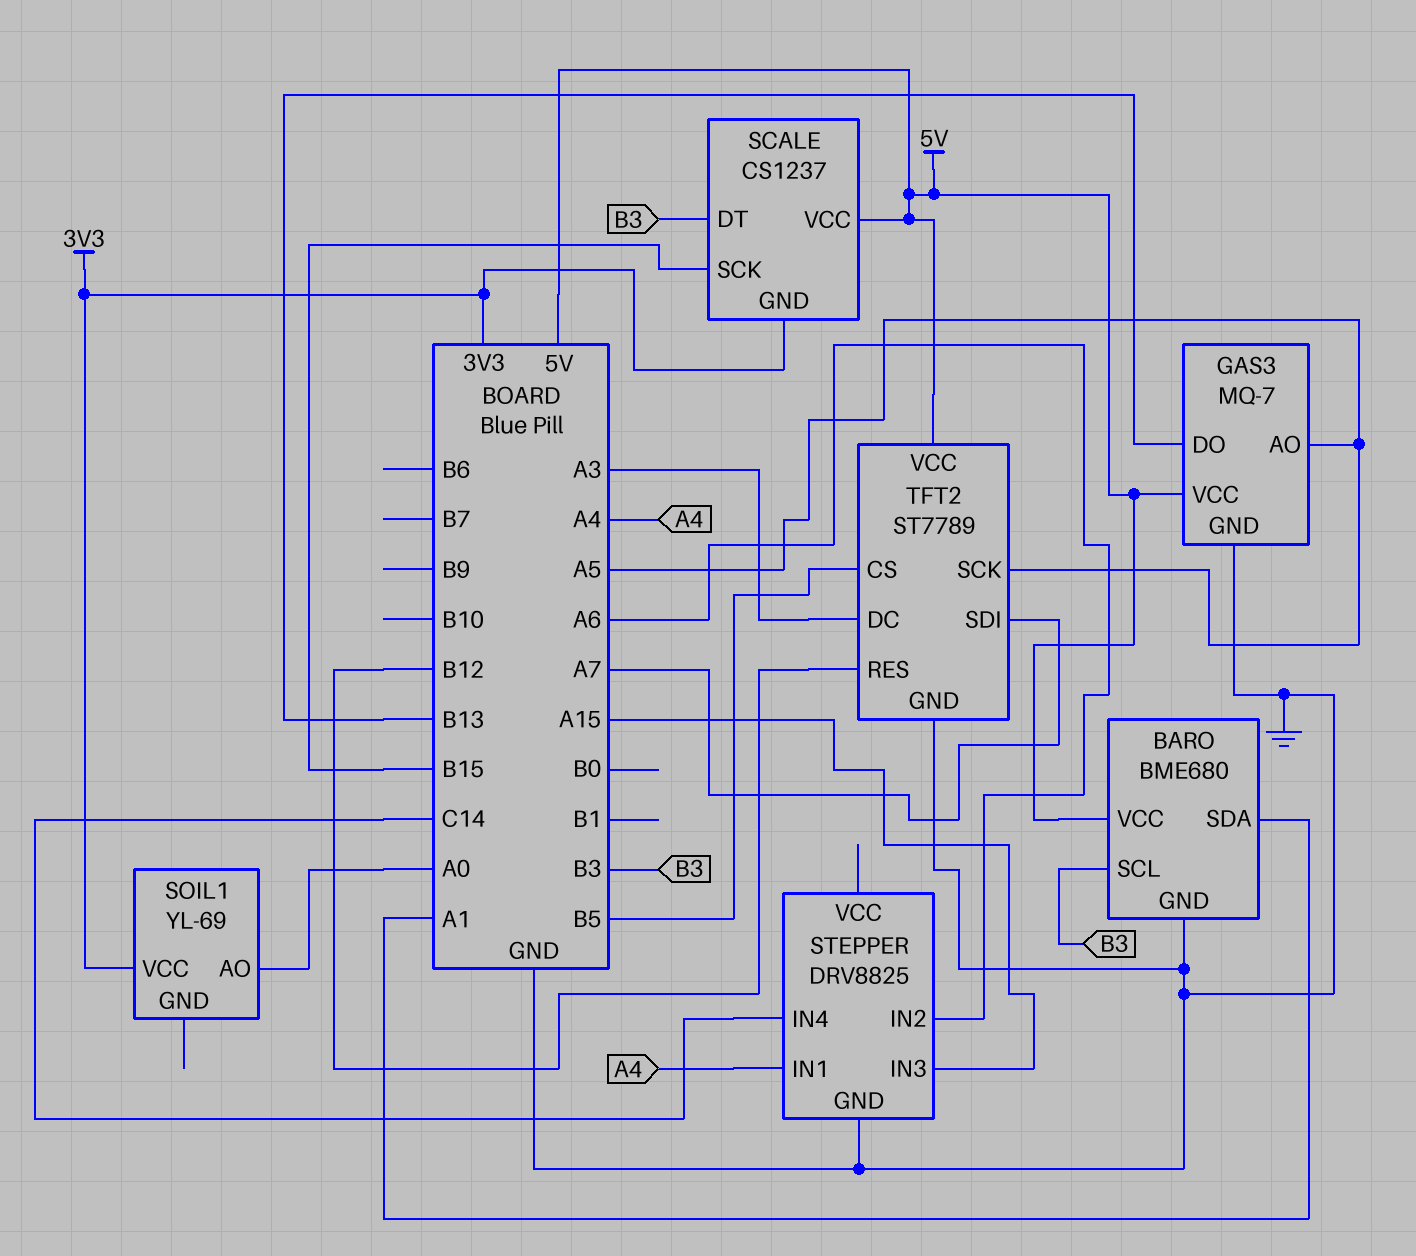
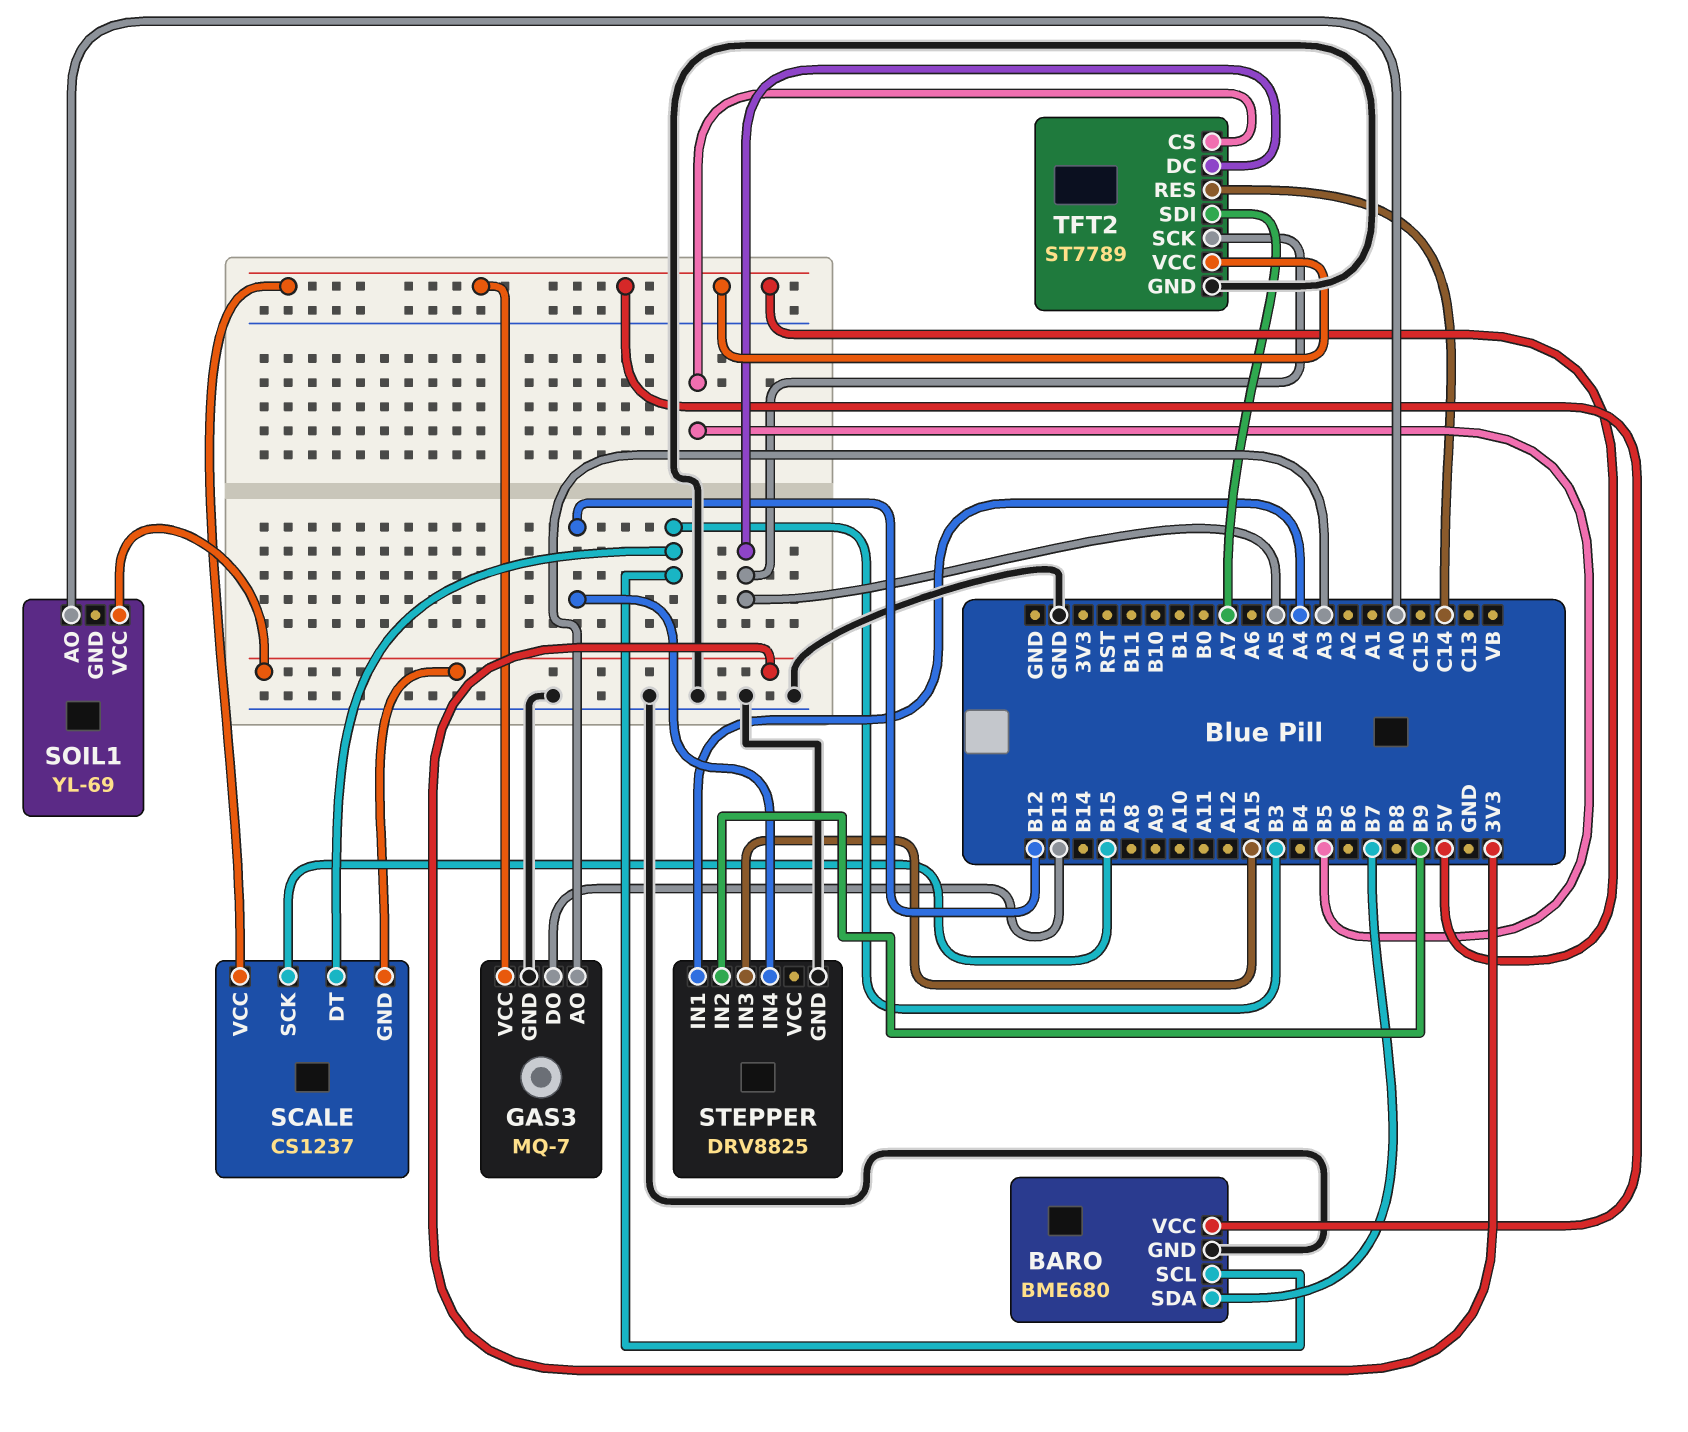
BARO pin SDA: A1 -> B7
GAS3 pin AO: A5 -> A3
STEPPER pin IN2: A6 -> B9
STEPPER pin IN4: C14 -> B12
TFT2 pin DC: A3 -> A5
TFT2 pin RES: B12 -> C14

